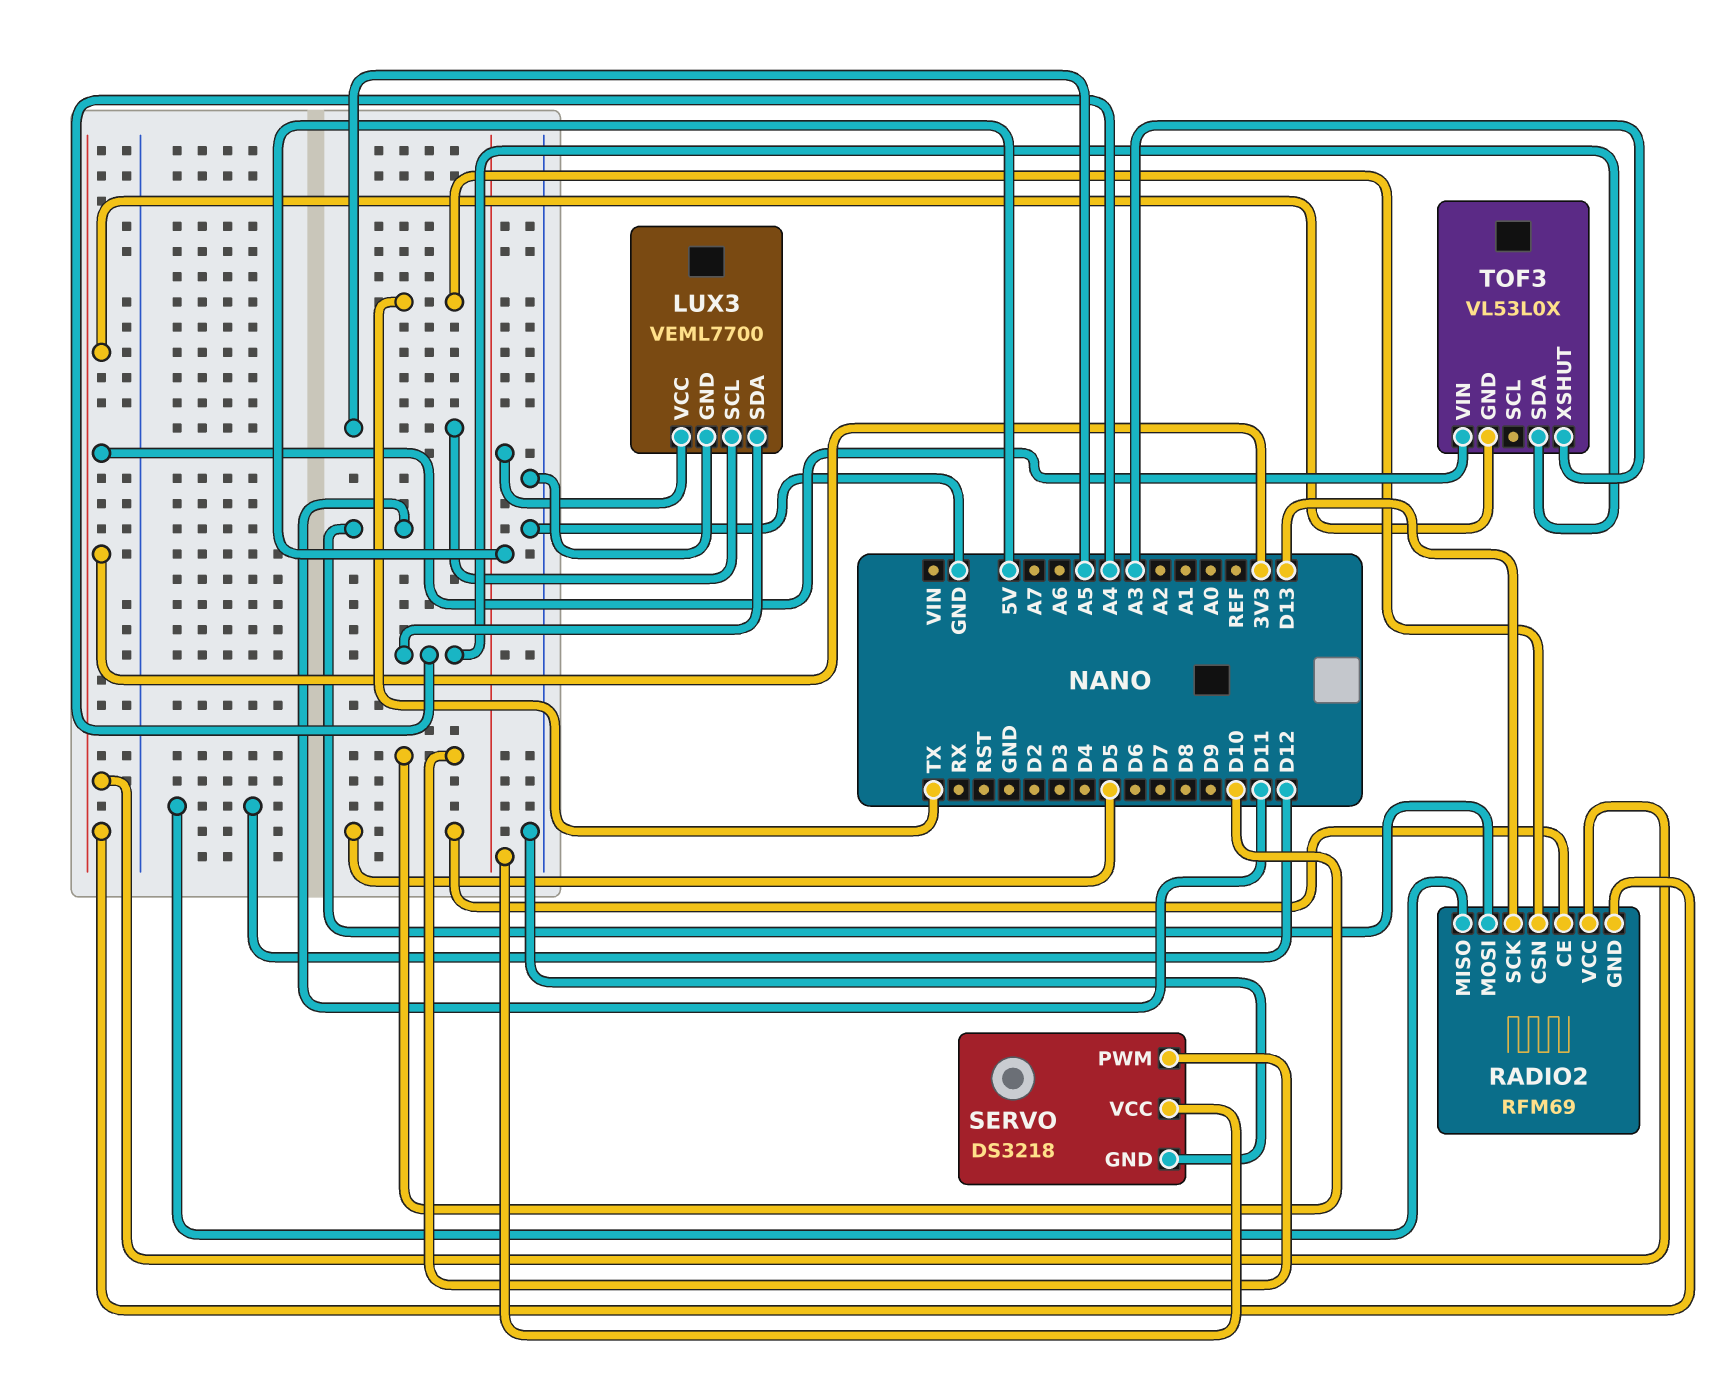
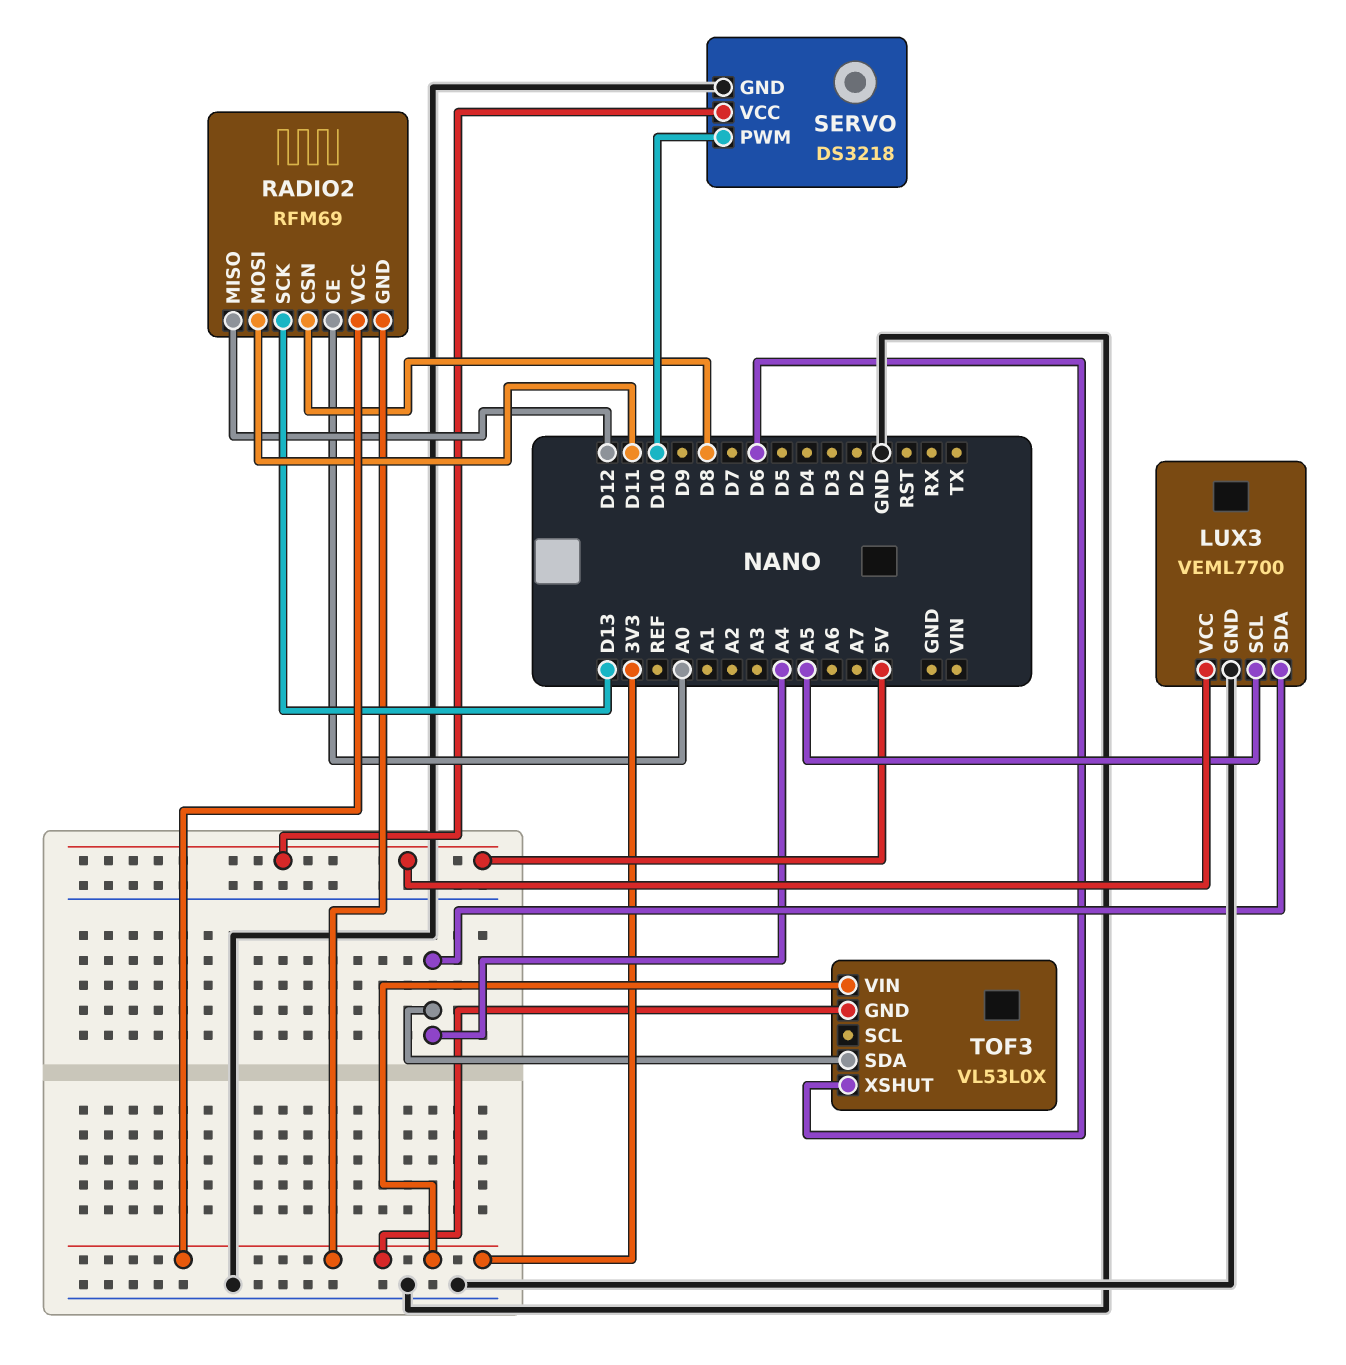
RADIO2 pin CE: D5 -> A0
RADIO2 pin CSN: TX -> D8
TOF3 pin XSHUT: A3 -> D6

